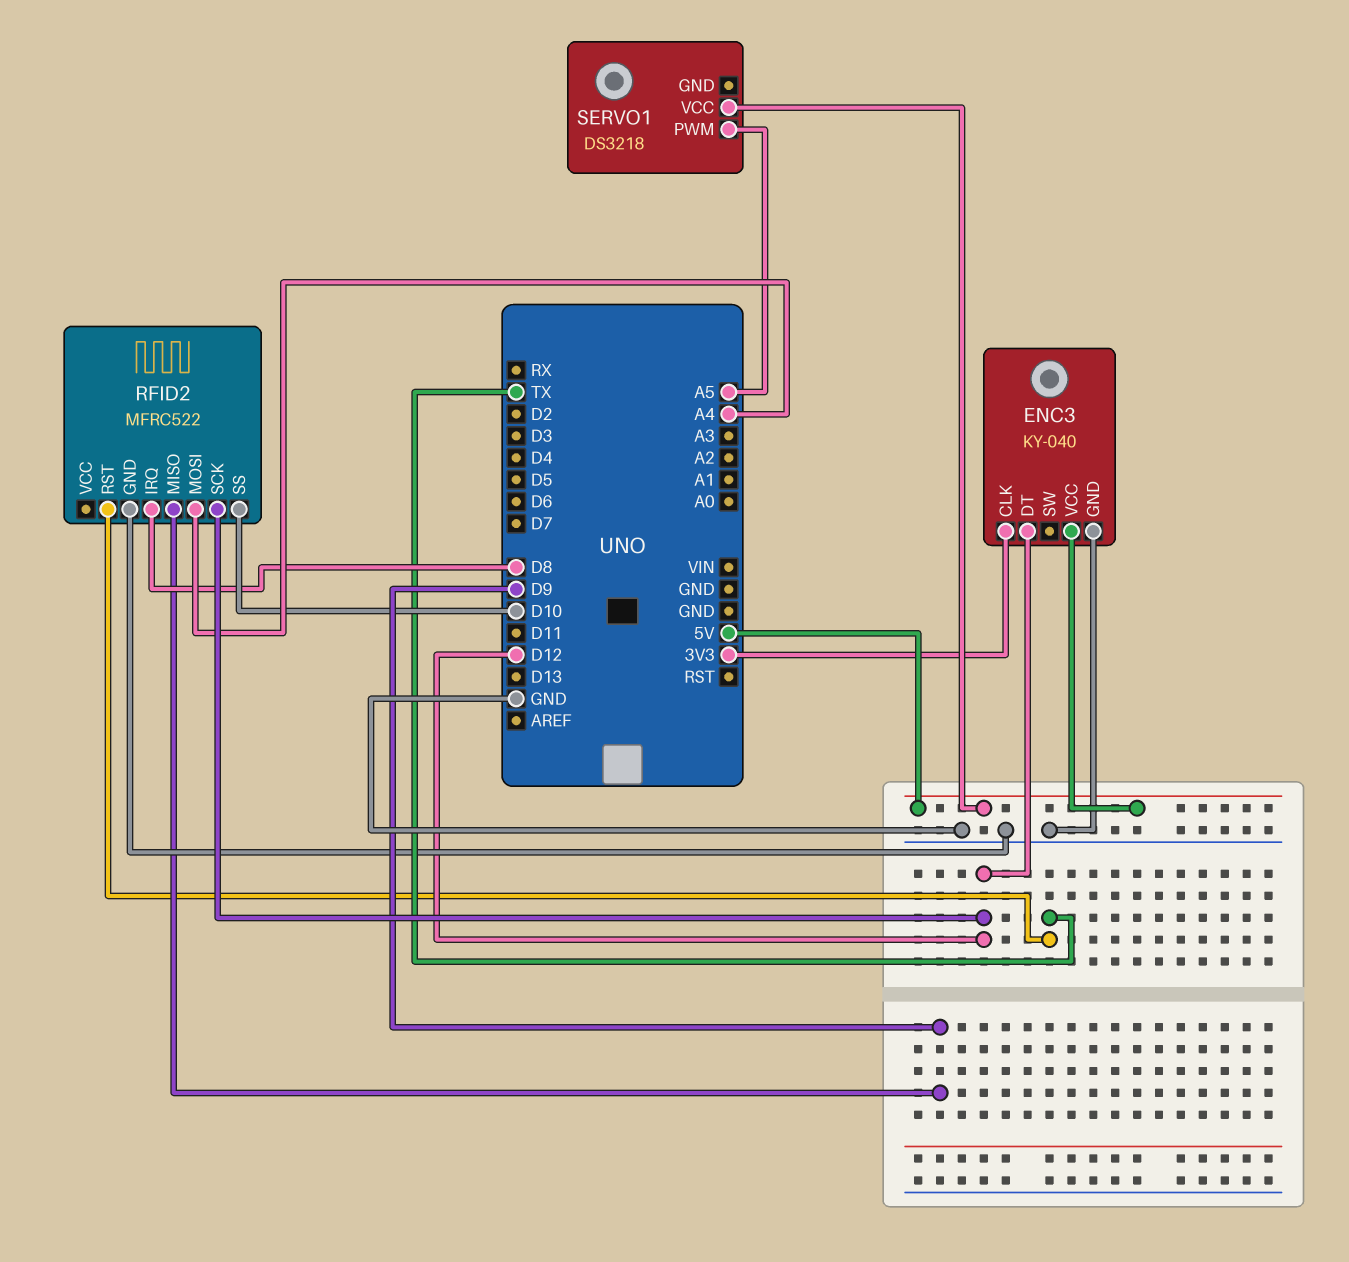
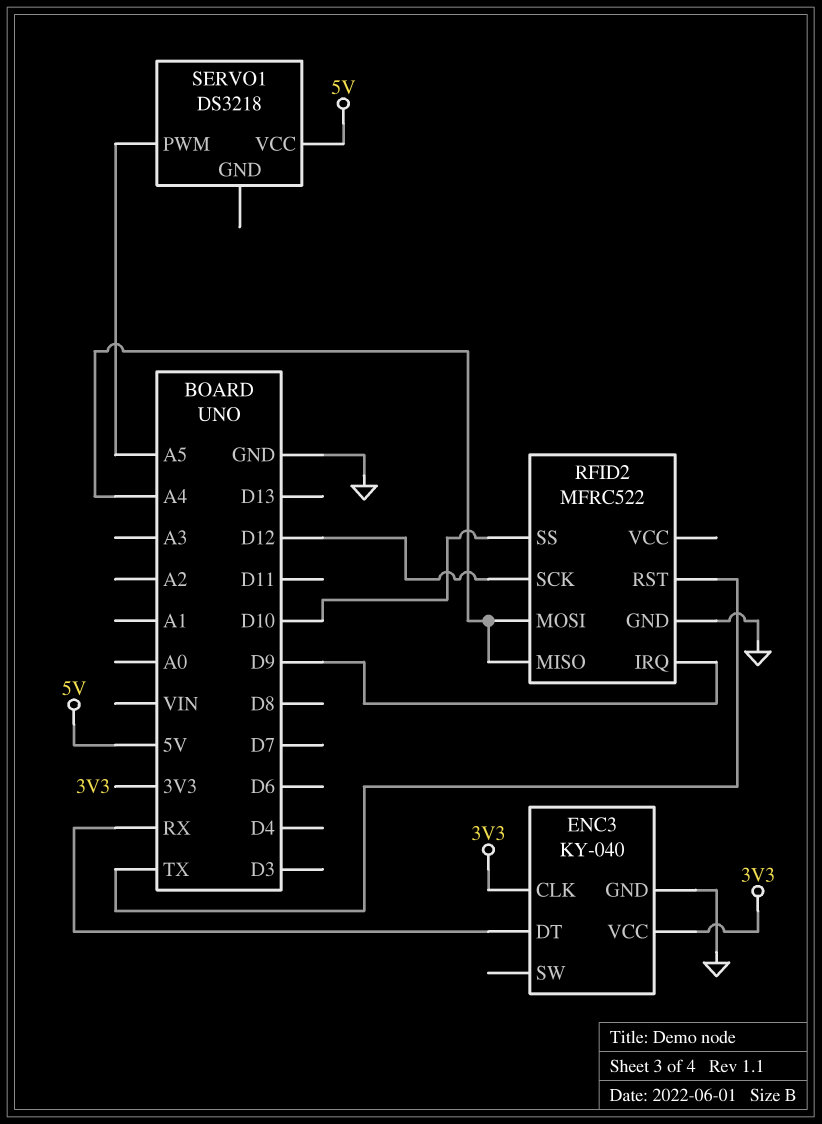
ENC3 pin DT: D12 -> RX
ENC3 pin VCC: 5V -> 3V3
RFID2 pin IRQ: D8 -> D9
RFID2 pin MISO: D9 -> A4

